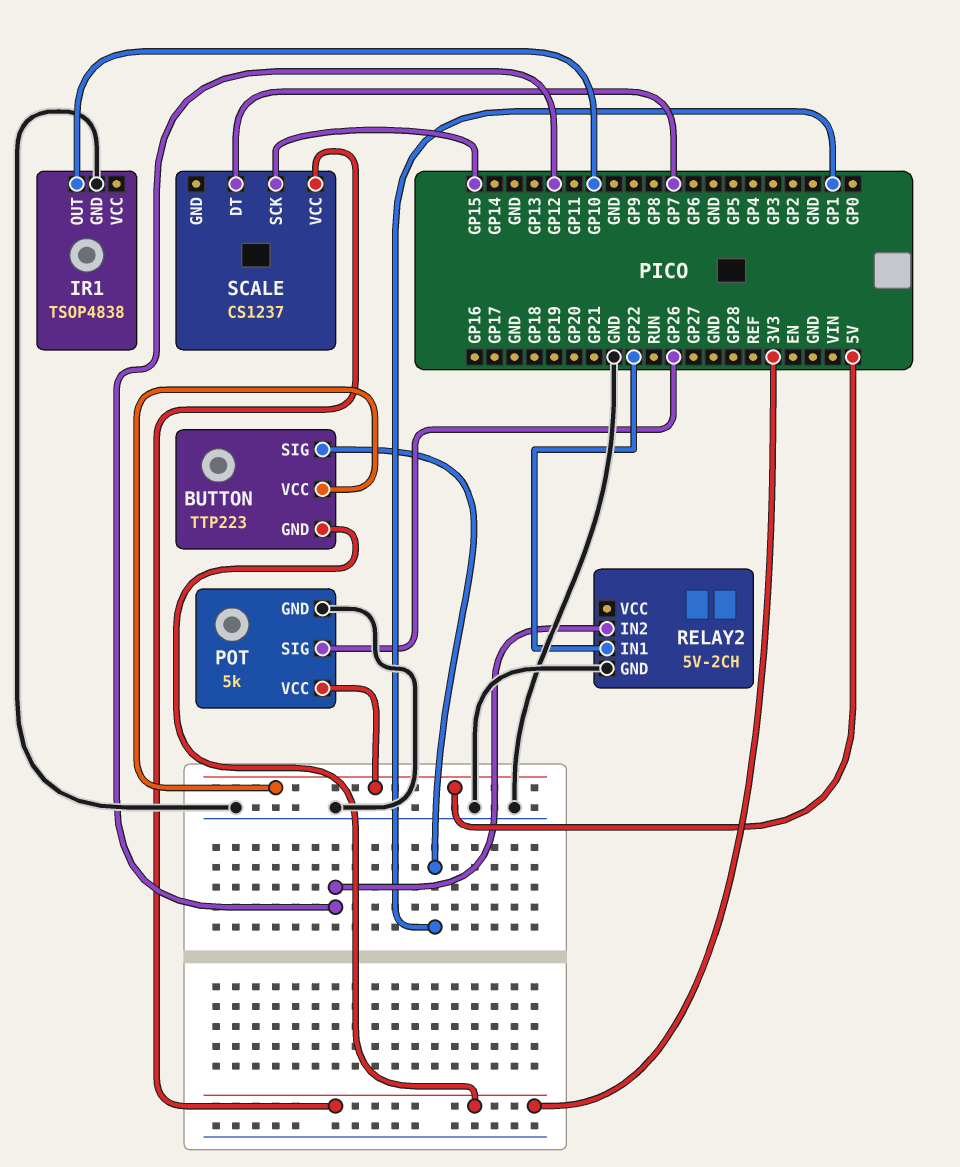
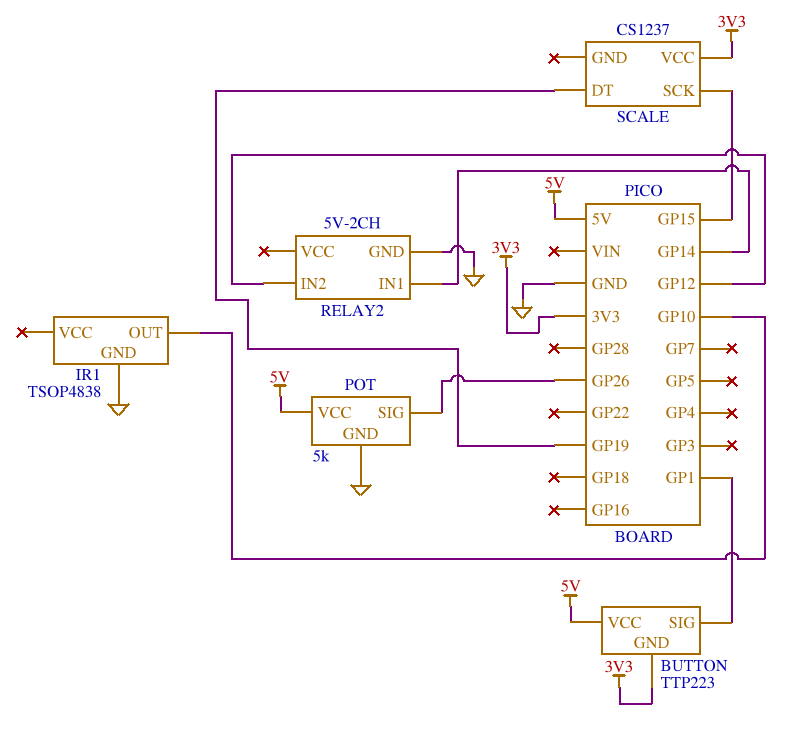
RELAY2 pin IN1: GP22 -> GP14
SCALE pin DT: GP7 -> GP19

